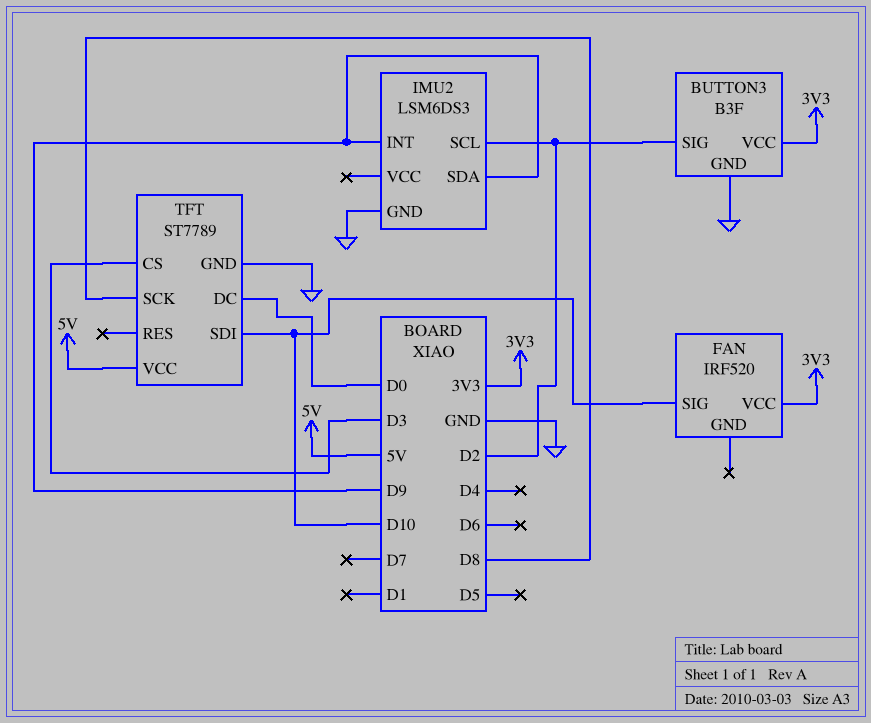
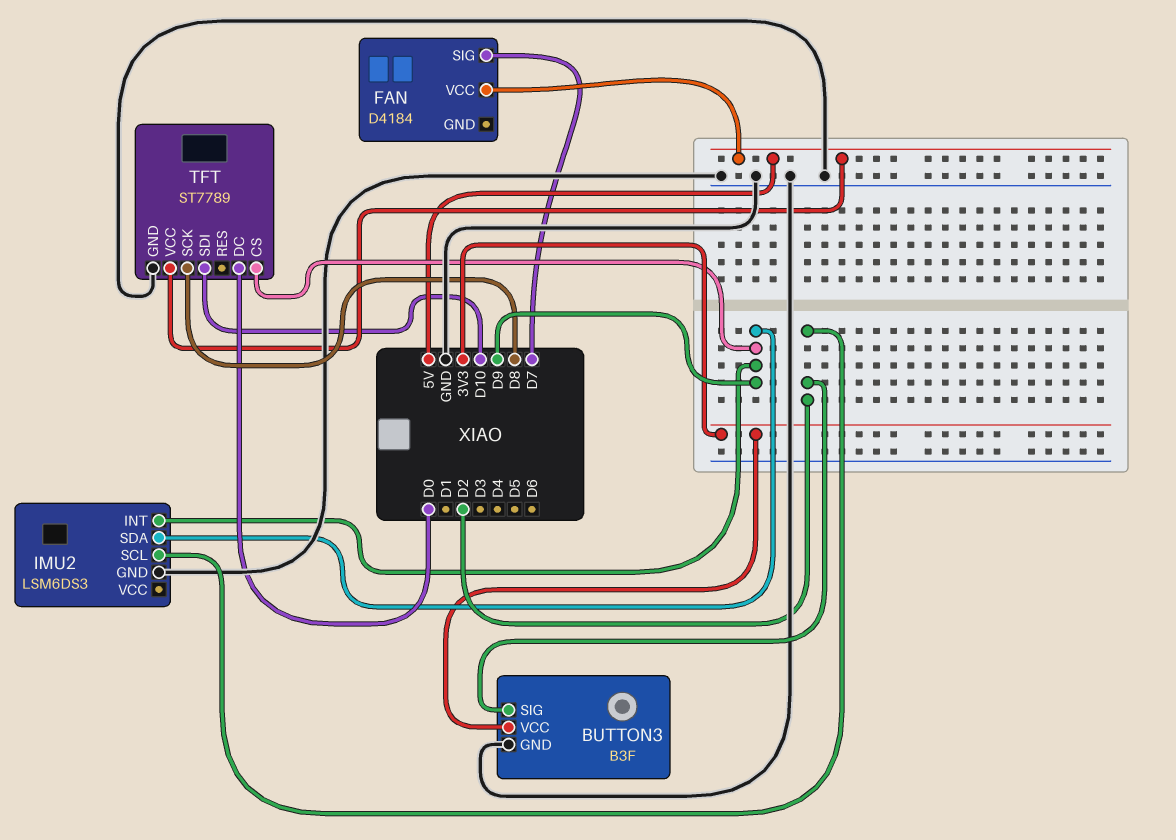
FAN: IRF520 -> D4184
FAN pin SIG: D10 -> D7
FAN pin VCC: 3V3 -> 5V
TFT pin CS: D3 -> D9

